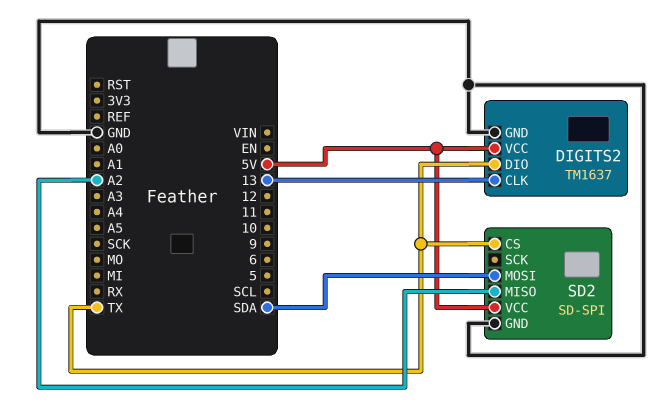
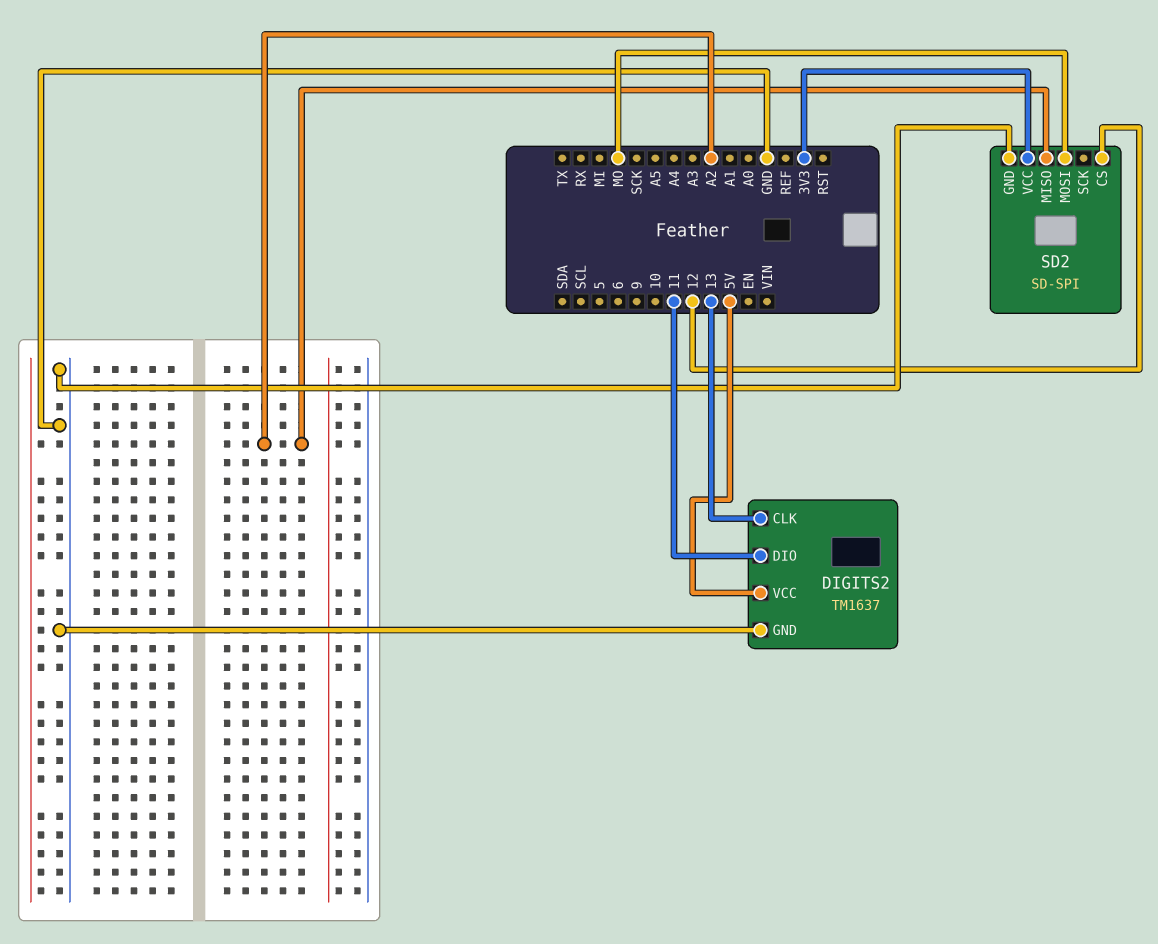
DIGITS2 pin DIO: TX -> 11
SD2 pin CS: TX -> 12
SD2 pin MOSI: SDA -> MO
SD2 pin VCC: 5V -> 3V3

